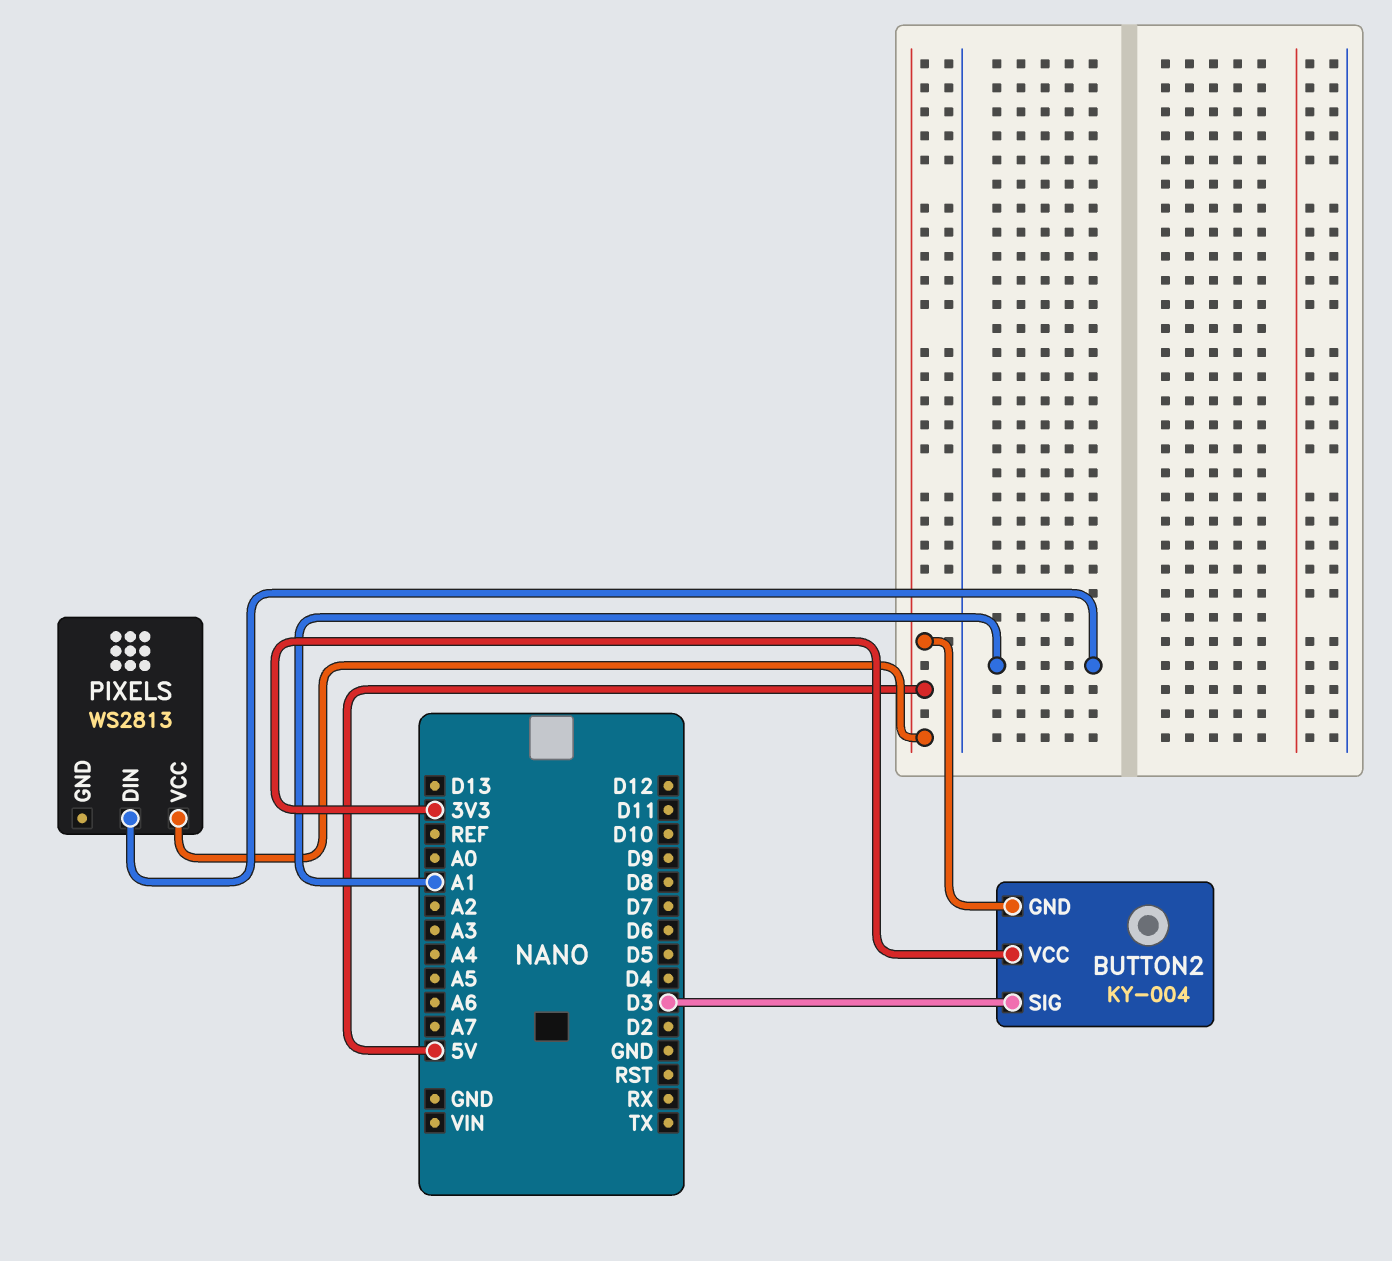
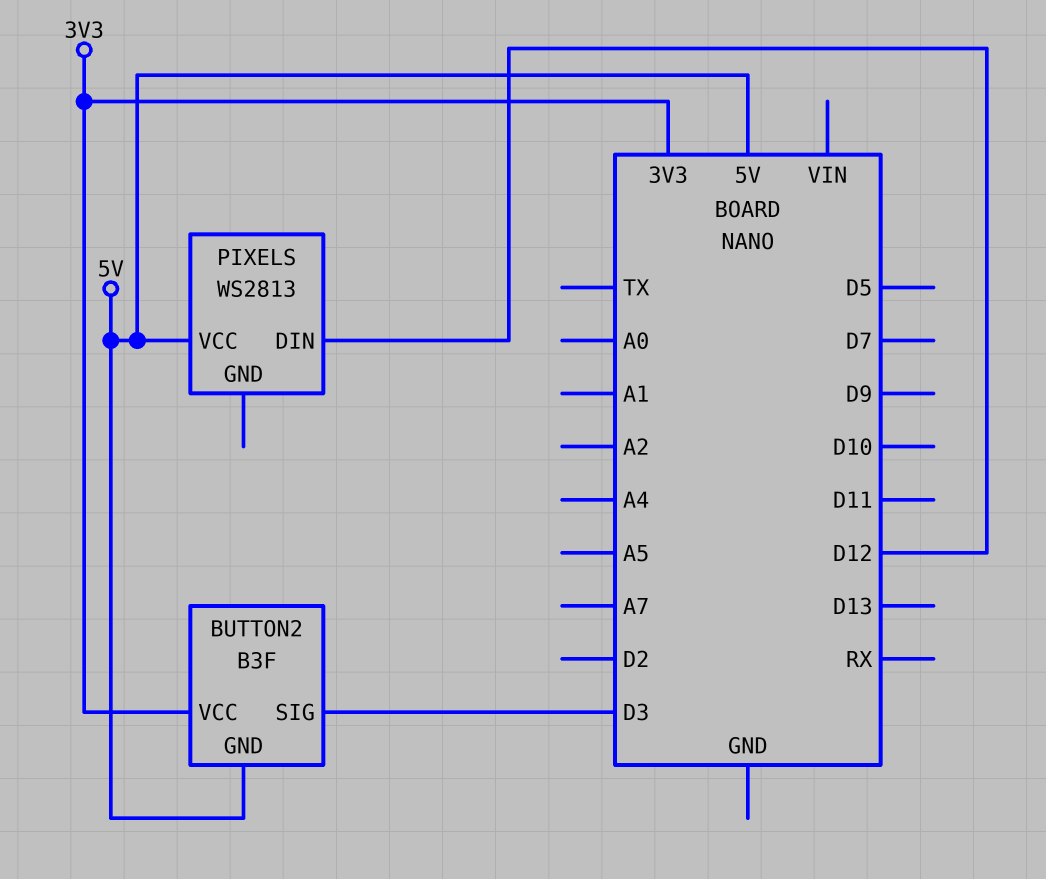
BUTTON2: KY-004 -> B3F
PIXELS pin DIN: A1 -> D12

